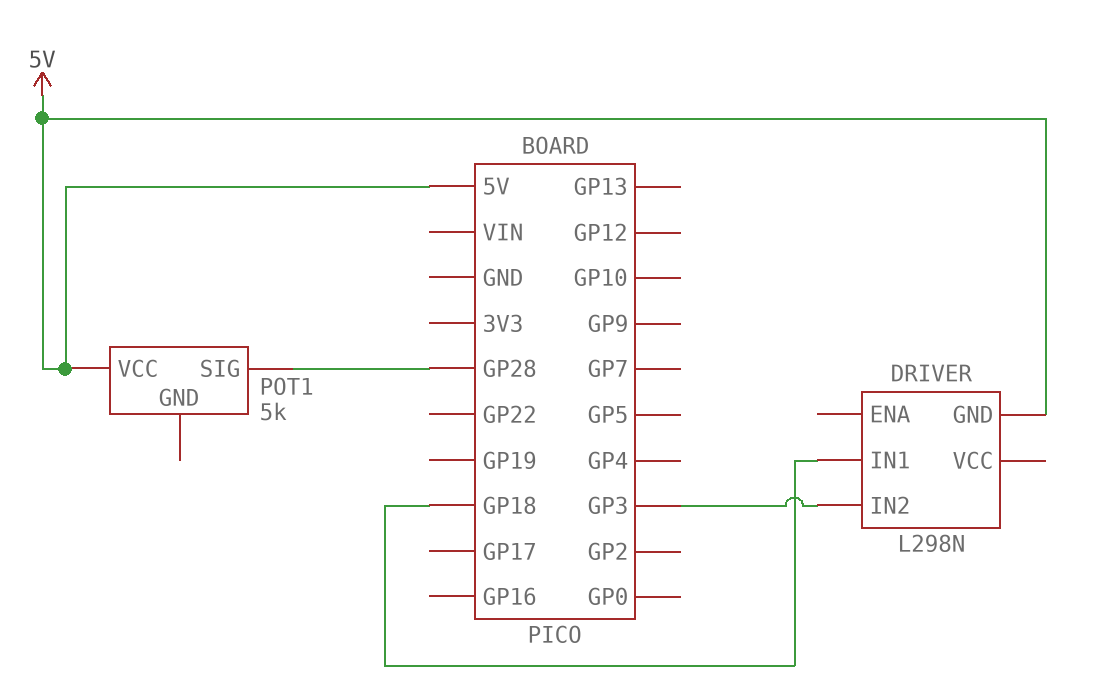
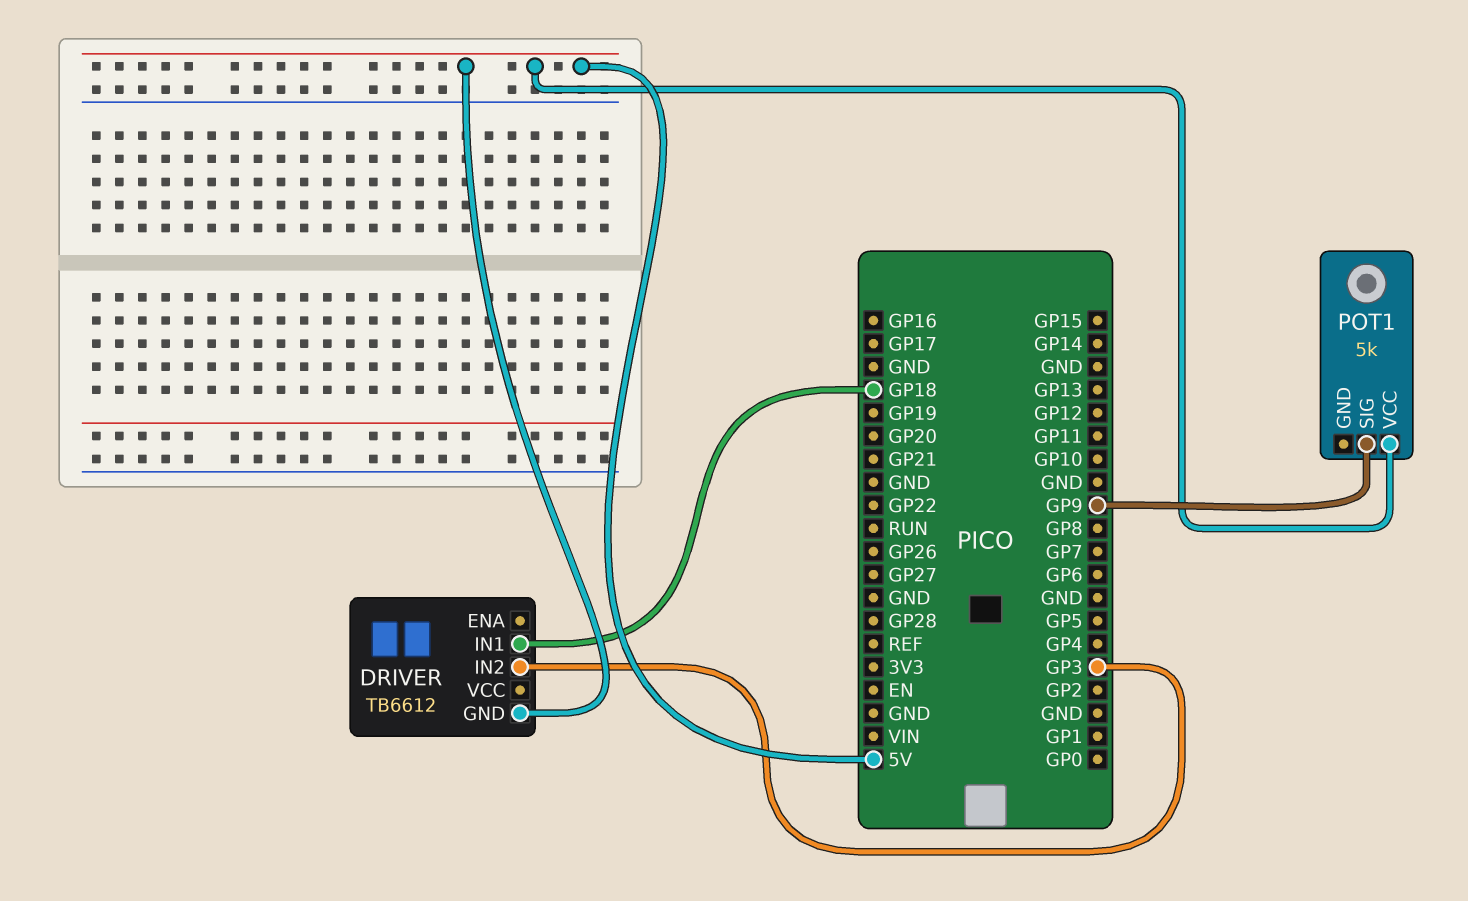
DRIVER: L298N -> TB6612
POT1 pin SIG: GP28 -> GP9

